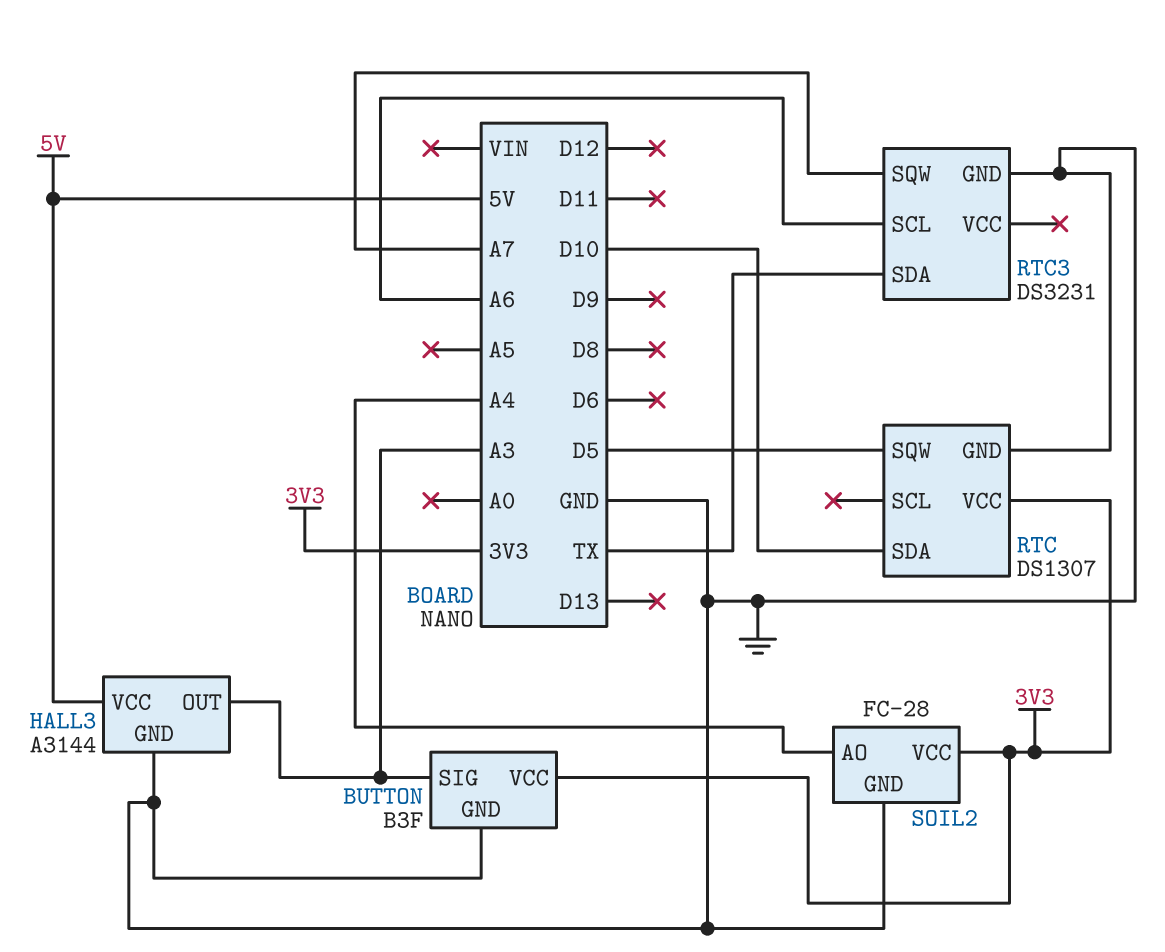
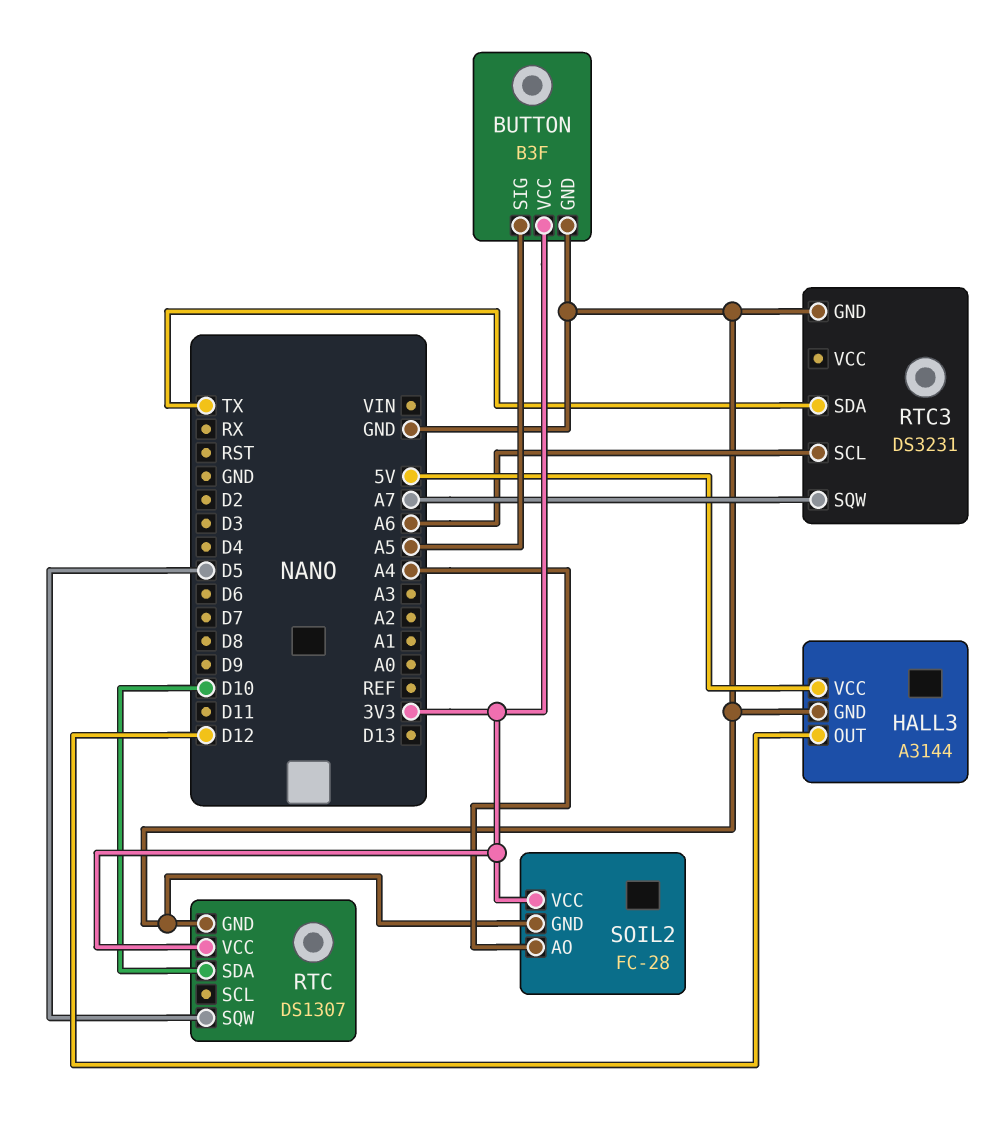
BUTTON pin SIG: A3 -> A5
HALL3 pin OUT: A3 -> D12

